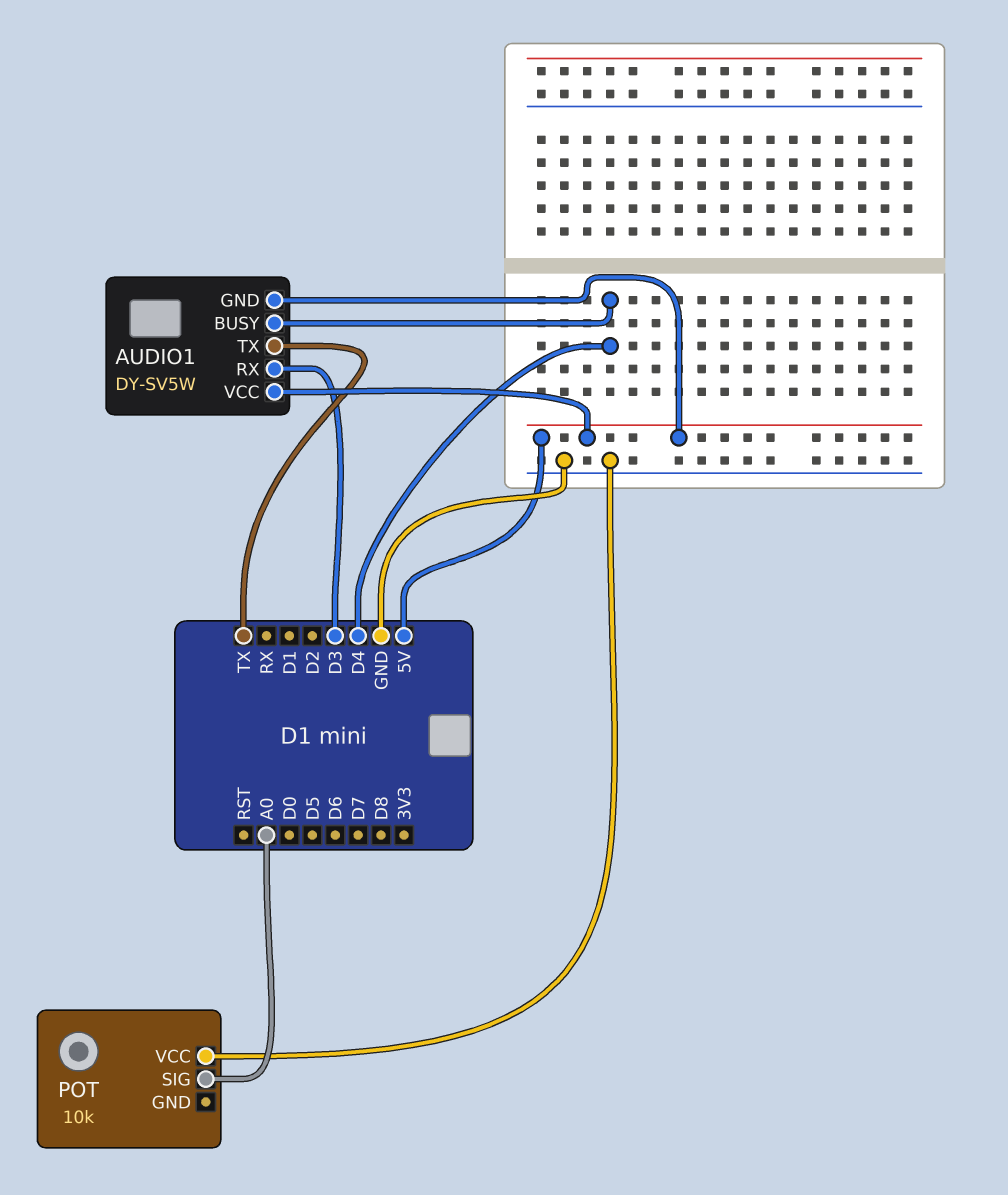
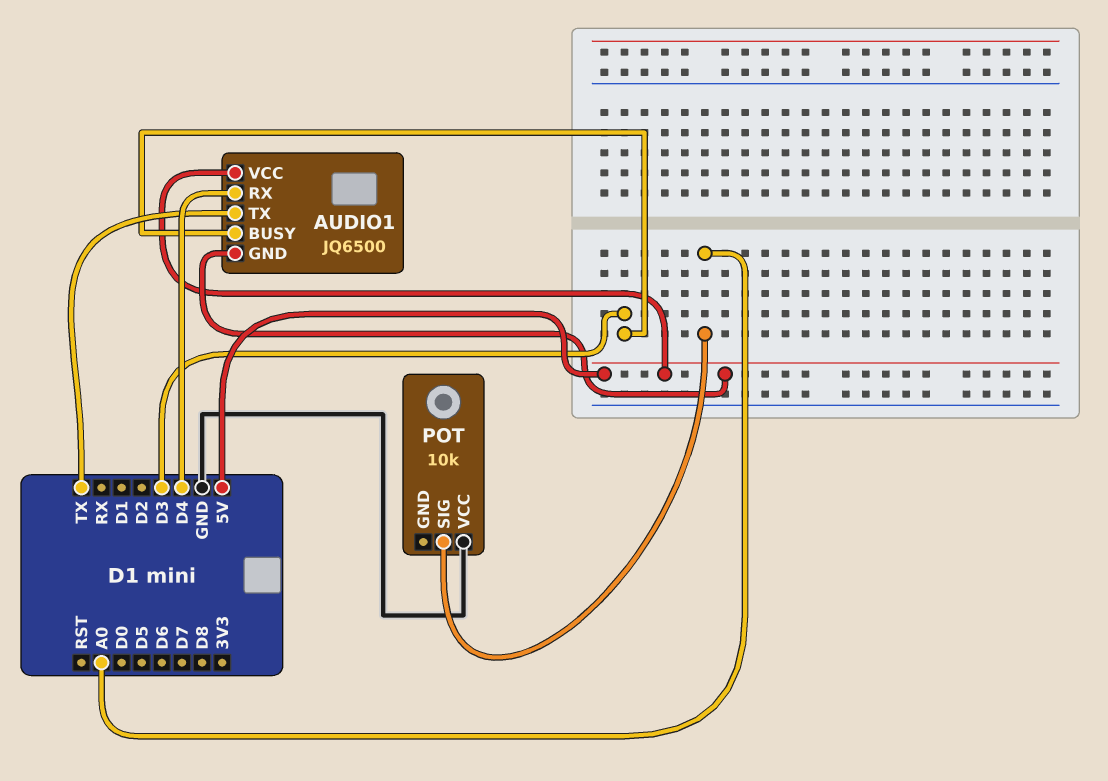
AUDIO1: DY-SV5W -> JQ6500
AUDIO1 pin BUSY: D4 -> D3
AUDIO1 pin RX: D3 -> D4

